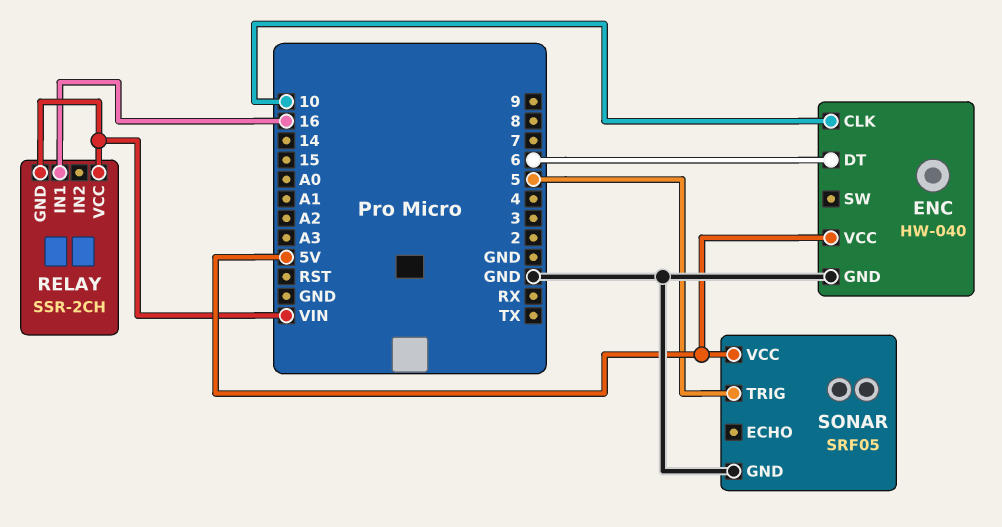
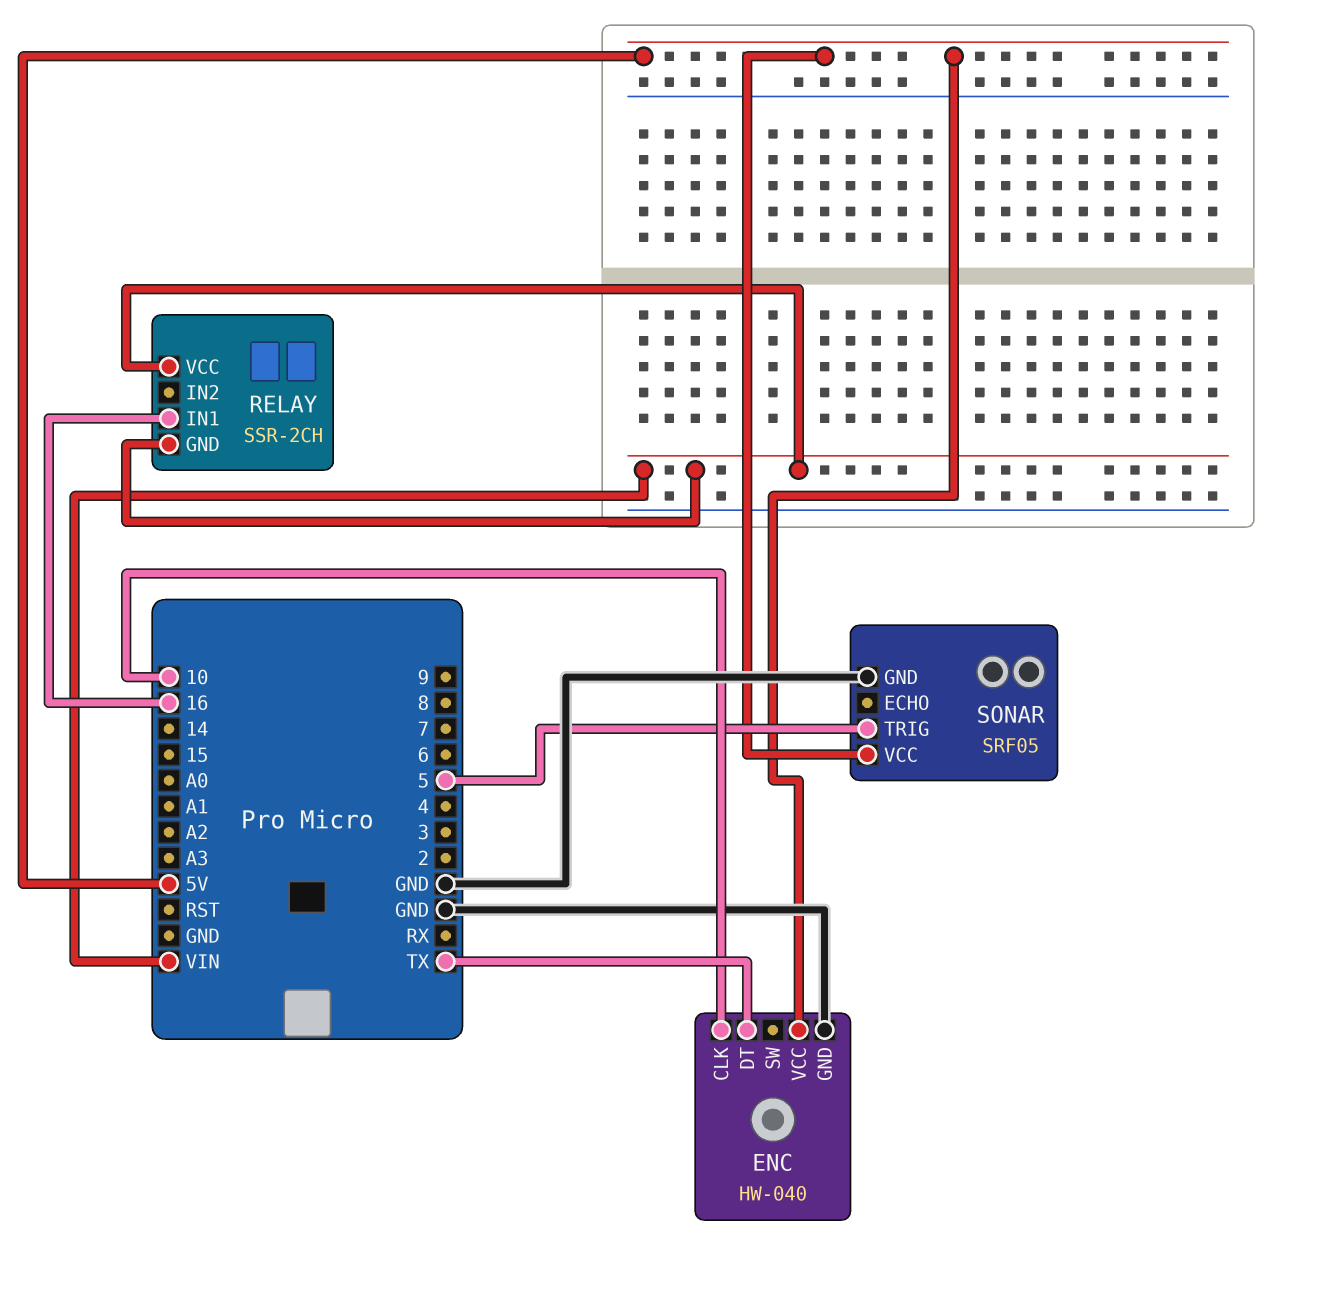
ENC pin DT: 6 -> TX

